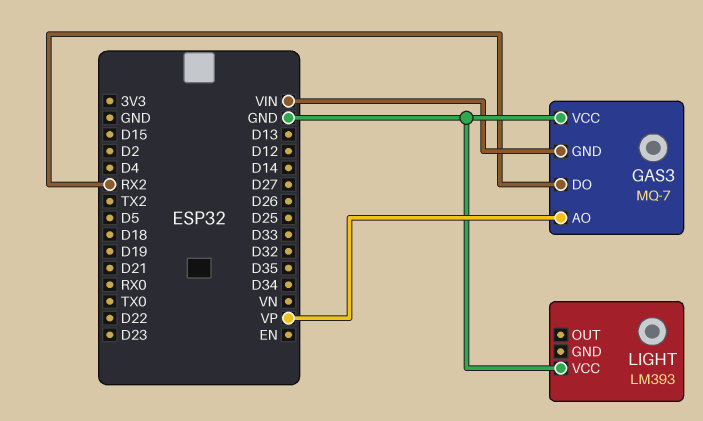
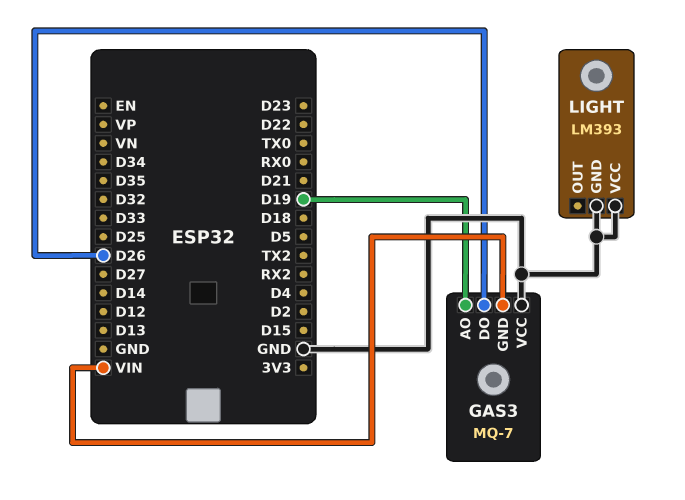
GAS3 pin AO: VP -> D19
GAS3 pin DO: RX2 -> D26
LIGHT pin GND: none -> GND

